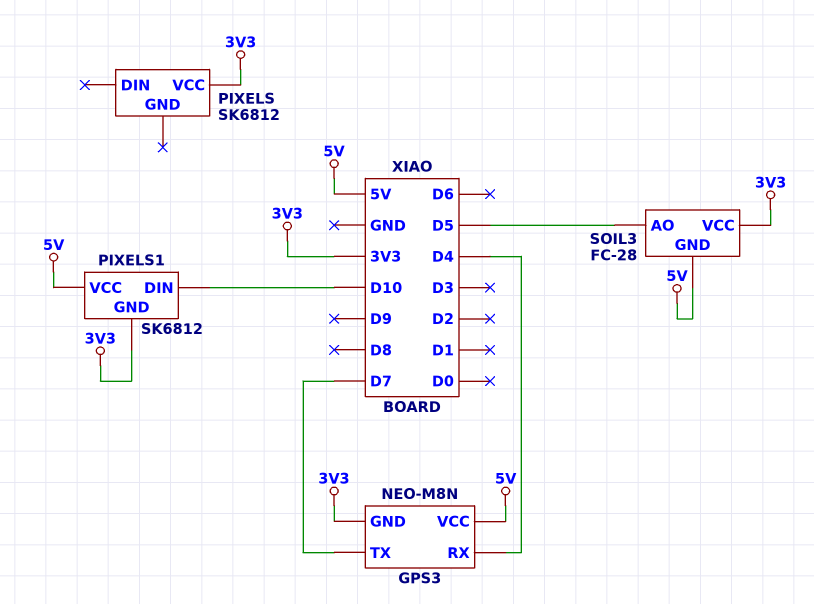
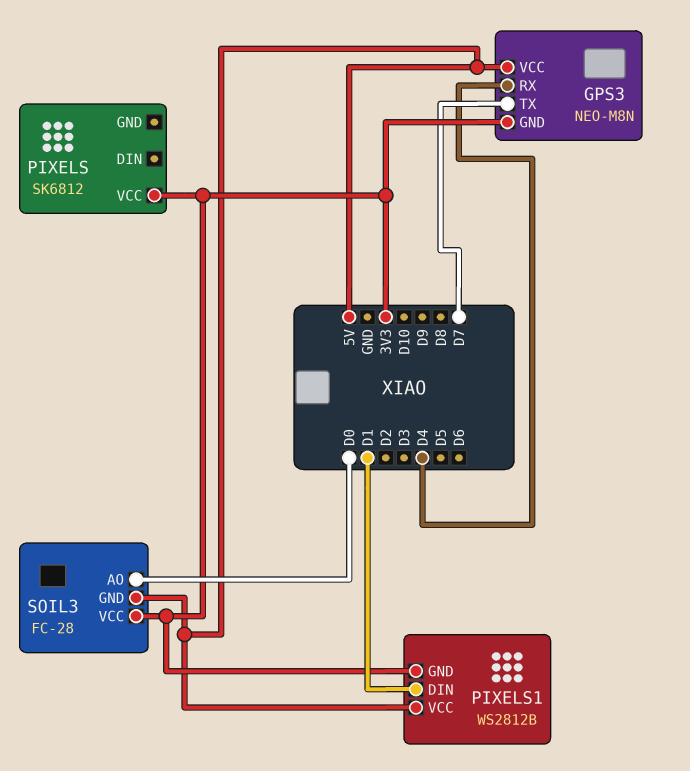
PIXELS1: SK6812 -> WS2812B
PIXELS1 pin DIN: D10 -> D1
SOIL3 pin AO: D5 -> D0

